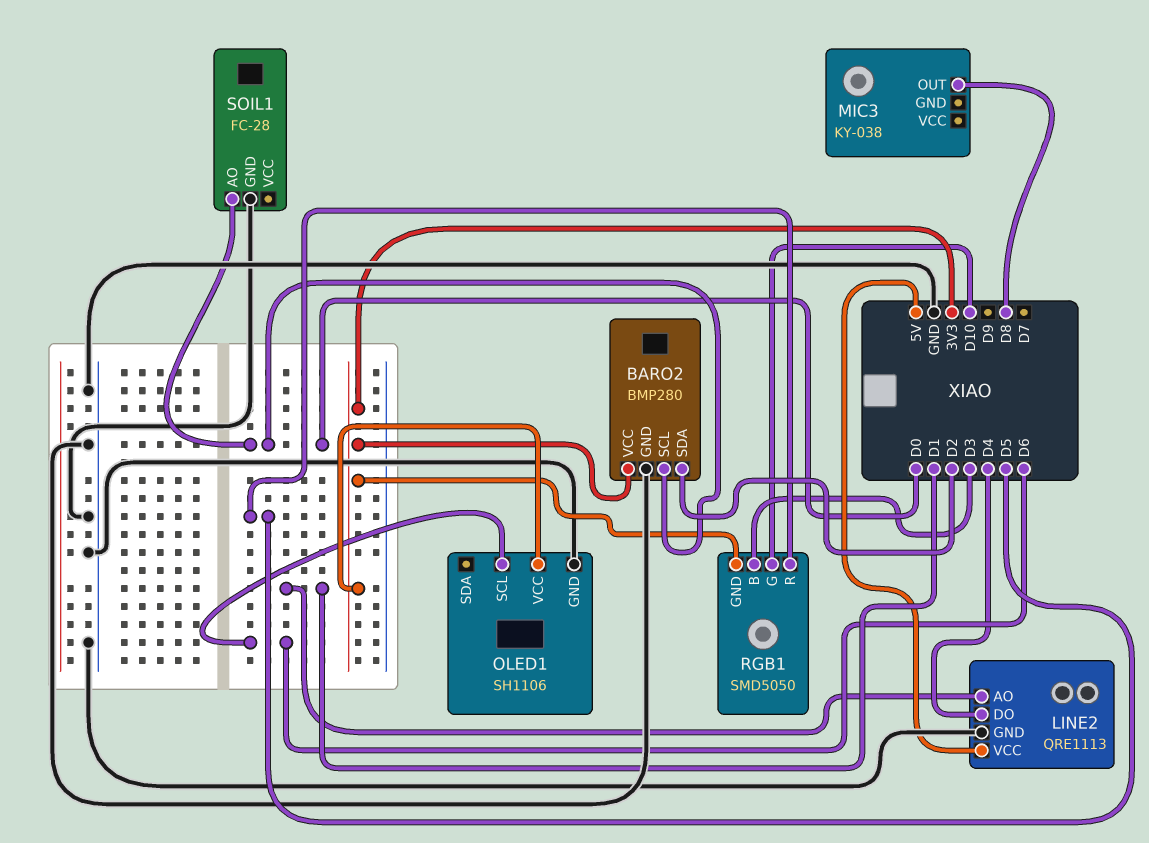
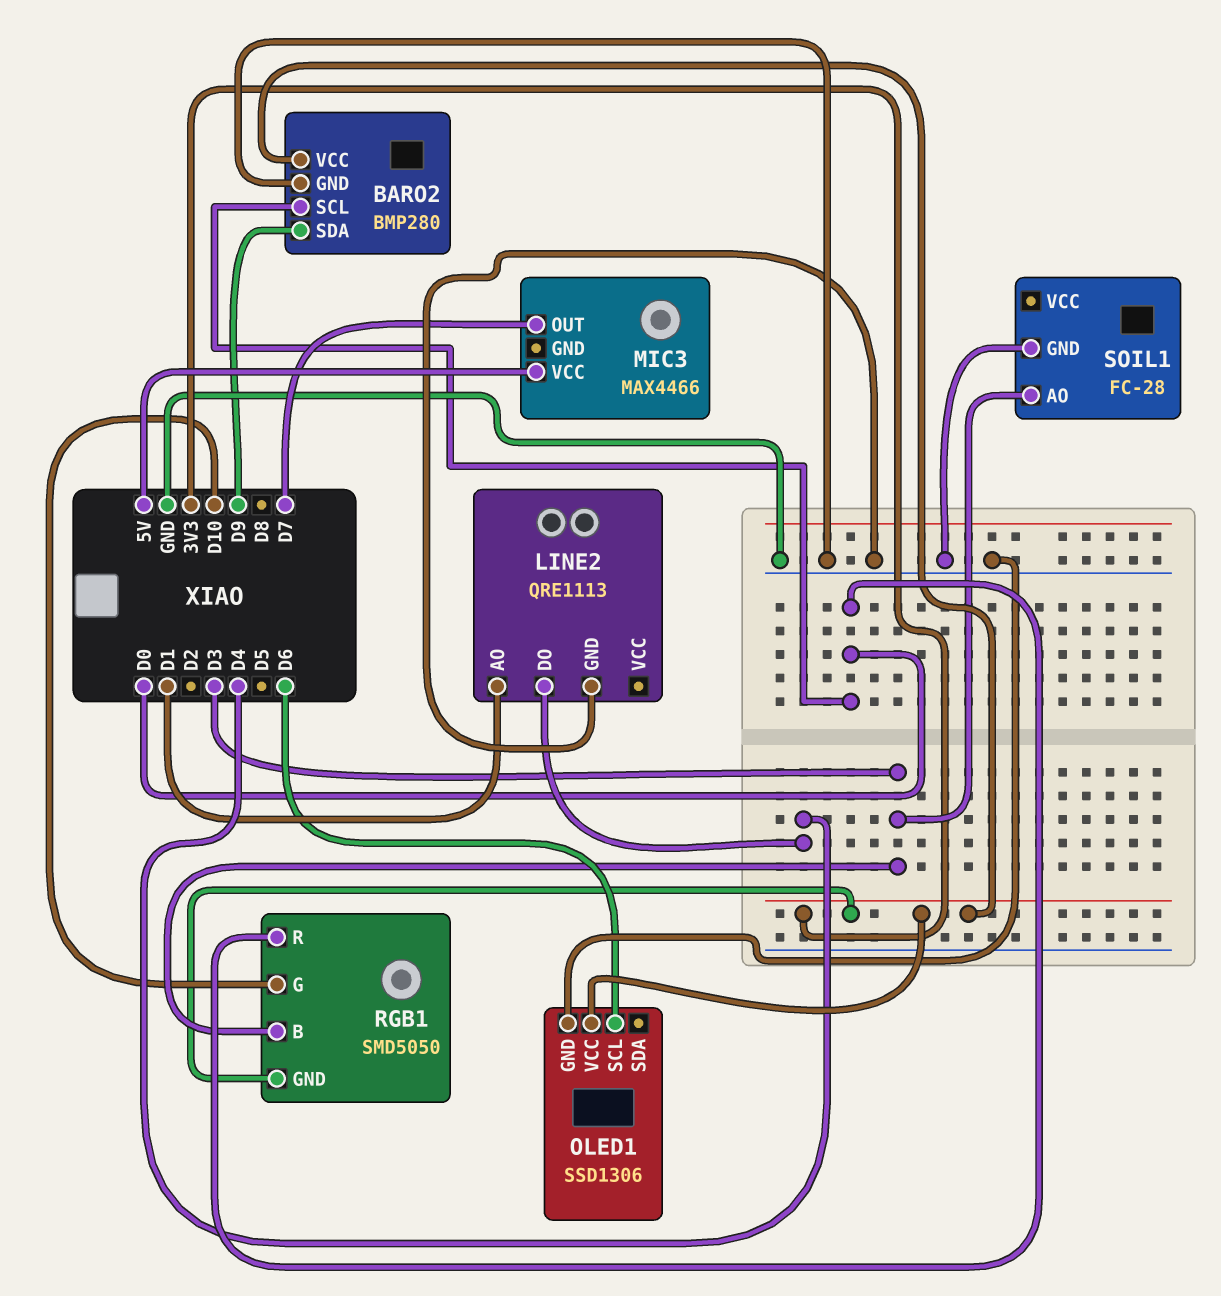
BARO2 pin SDA: D2 -> D9
LINE2 pin VCC: 5V -> none
MIC3: KY-038 -> MAX4466
MIC3 pin OUT: D8 -> D7
MIC3 pin VCC: none -> 5V
OLED1: SH1106 -> SSD1306
RGB1 pin R: D5 -> D0
SOIL1 pin AO: D0 -> D3

